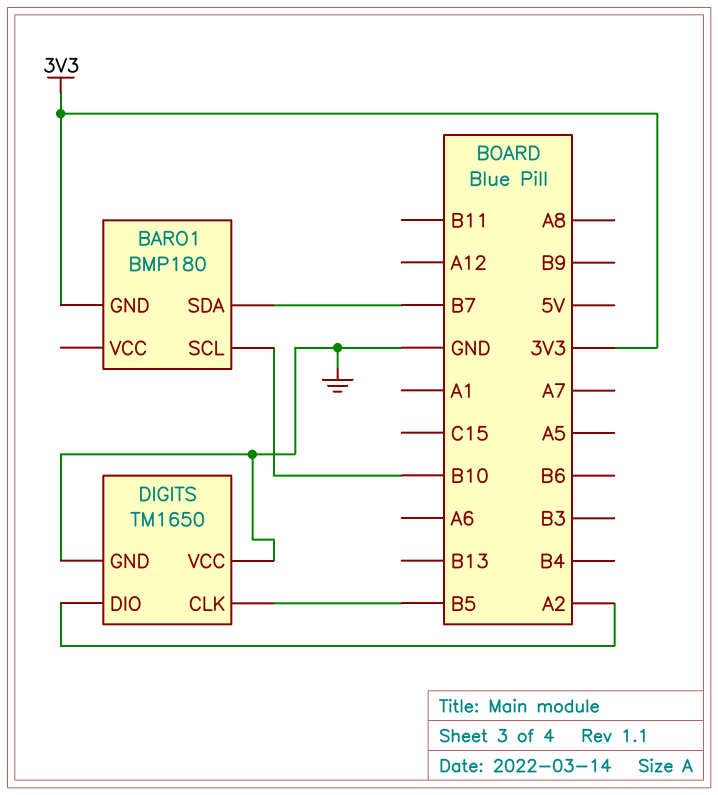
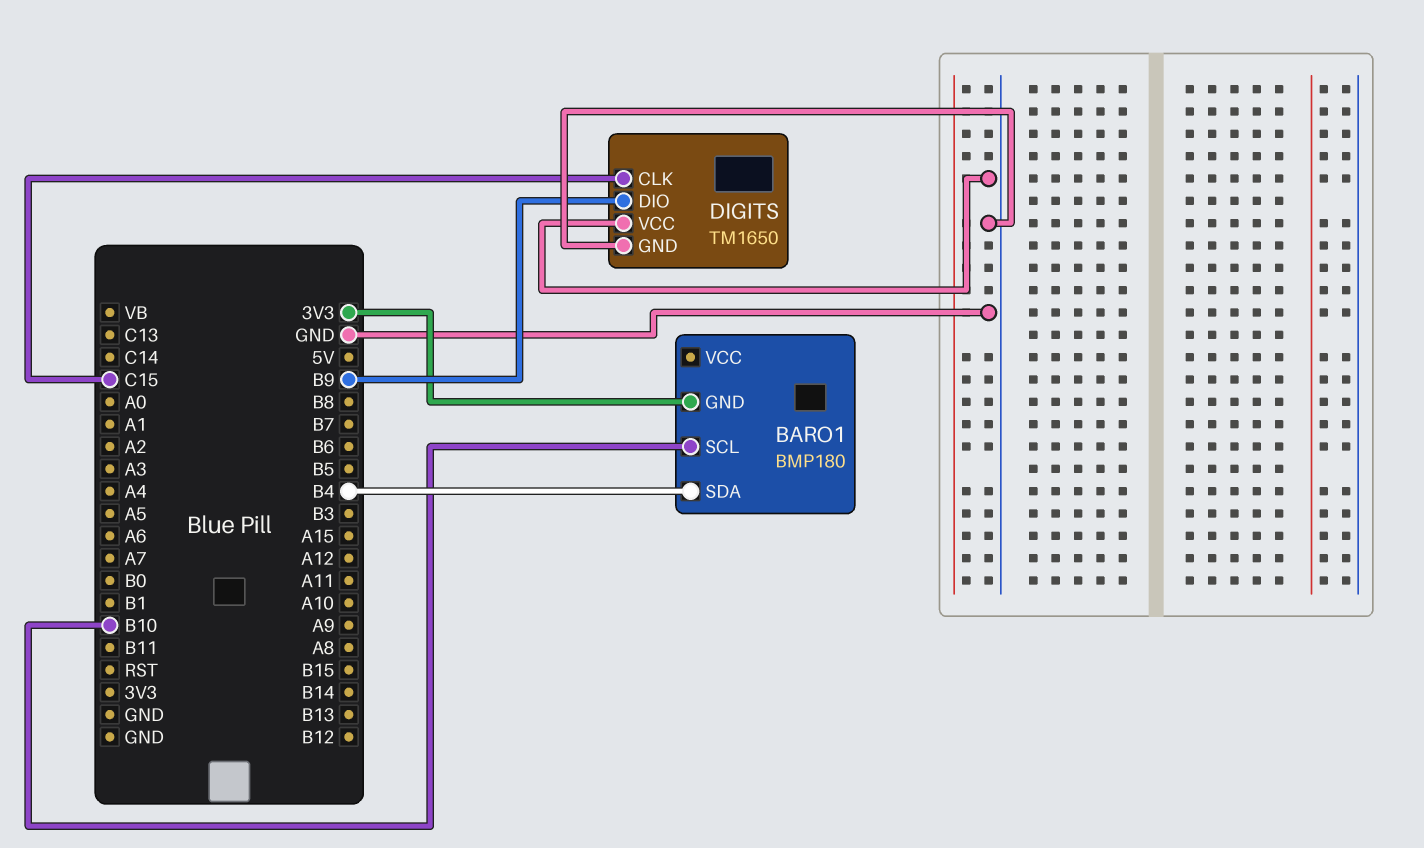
BARO1 pin SDA: B7 -> B4
DIGITS pin CLK: B5 -> C15
DIGITS pin DIO: A2 -> B9

